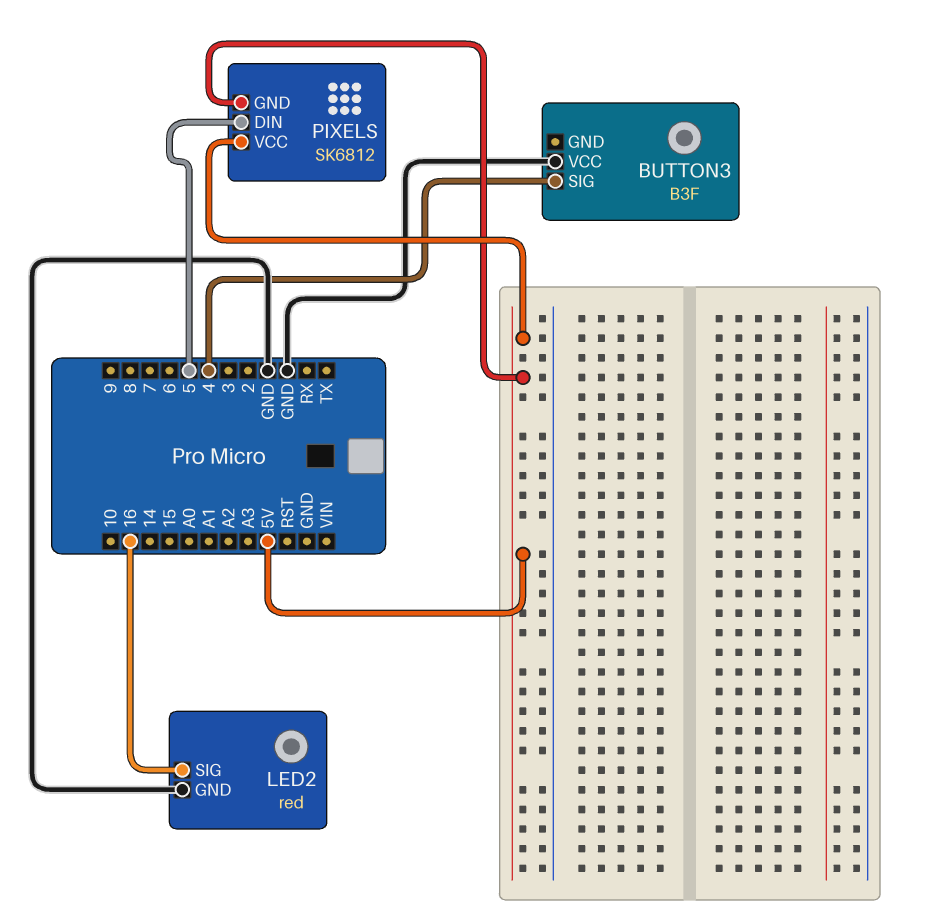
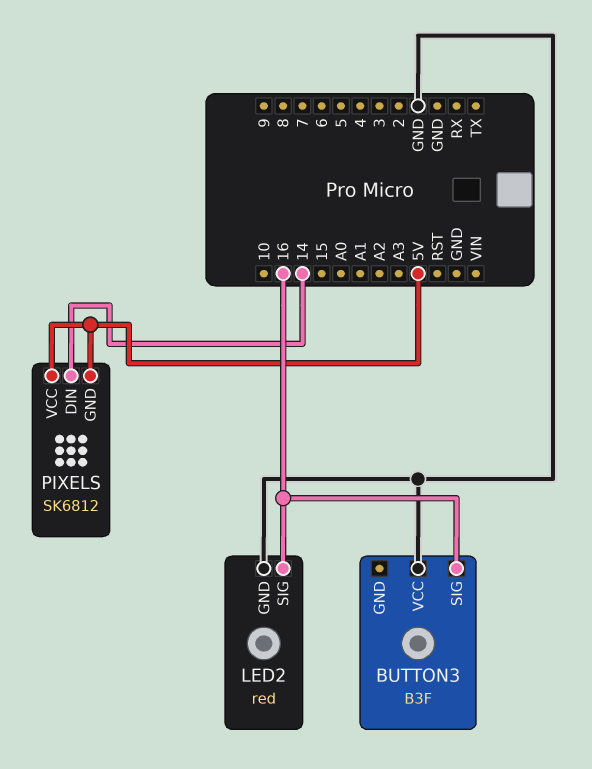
BUTTON3 pin SIG: 4 -> 16
PIXELS pin DIN: 5 -> 14

